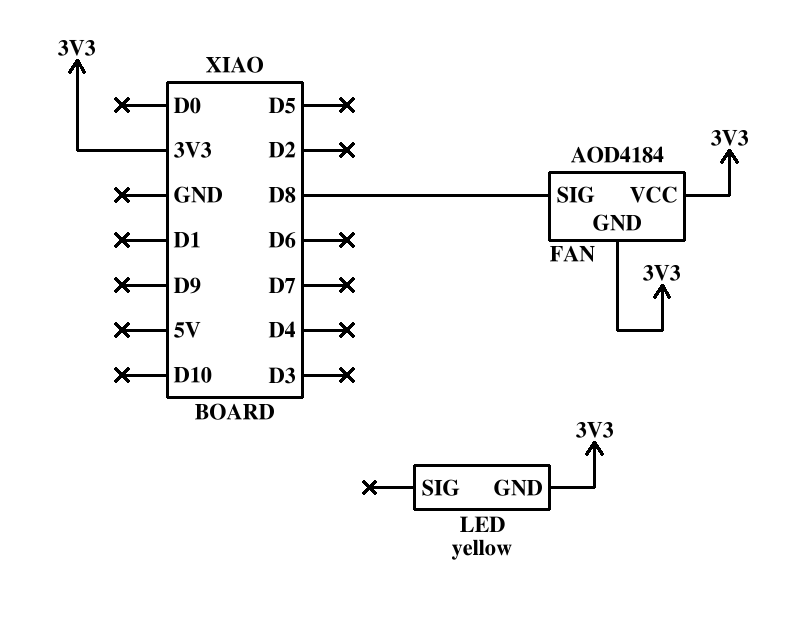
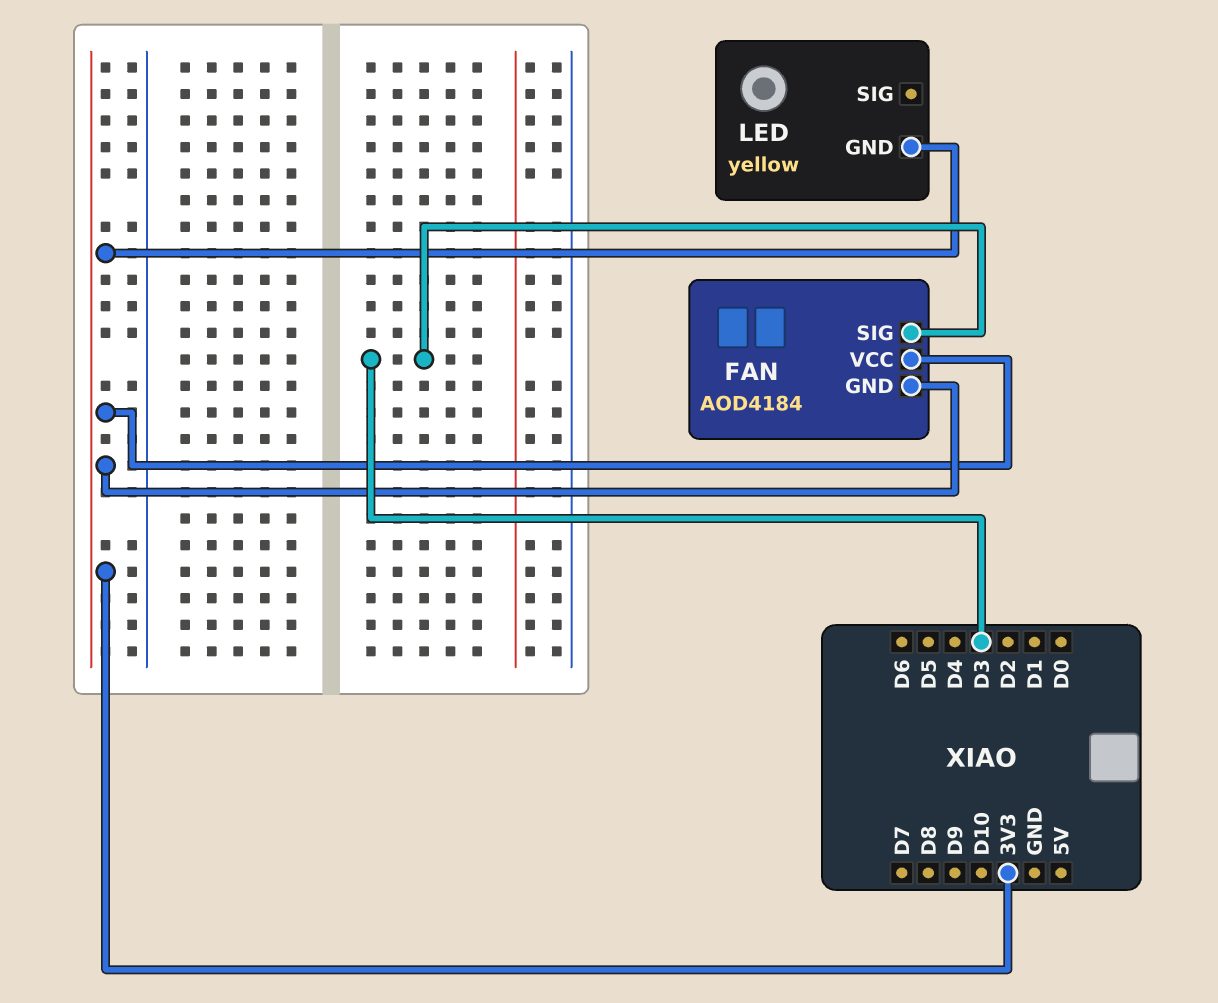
FAN pin SIG: D8 -> D3

